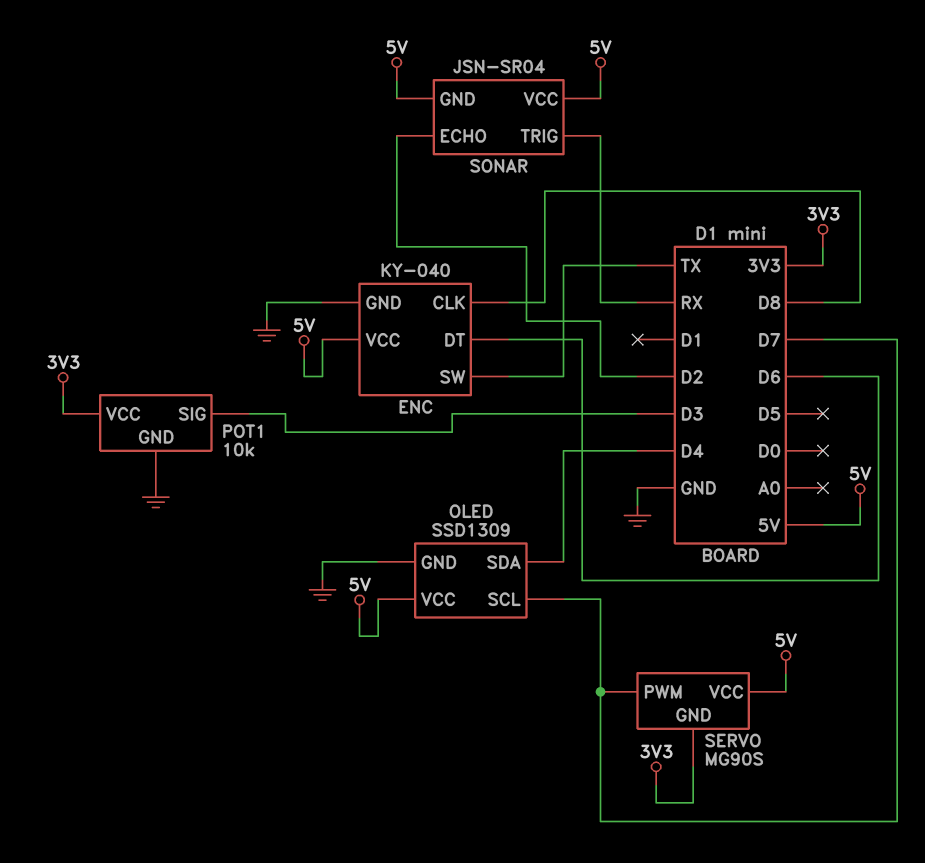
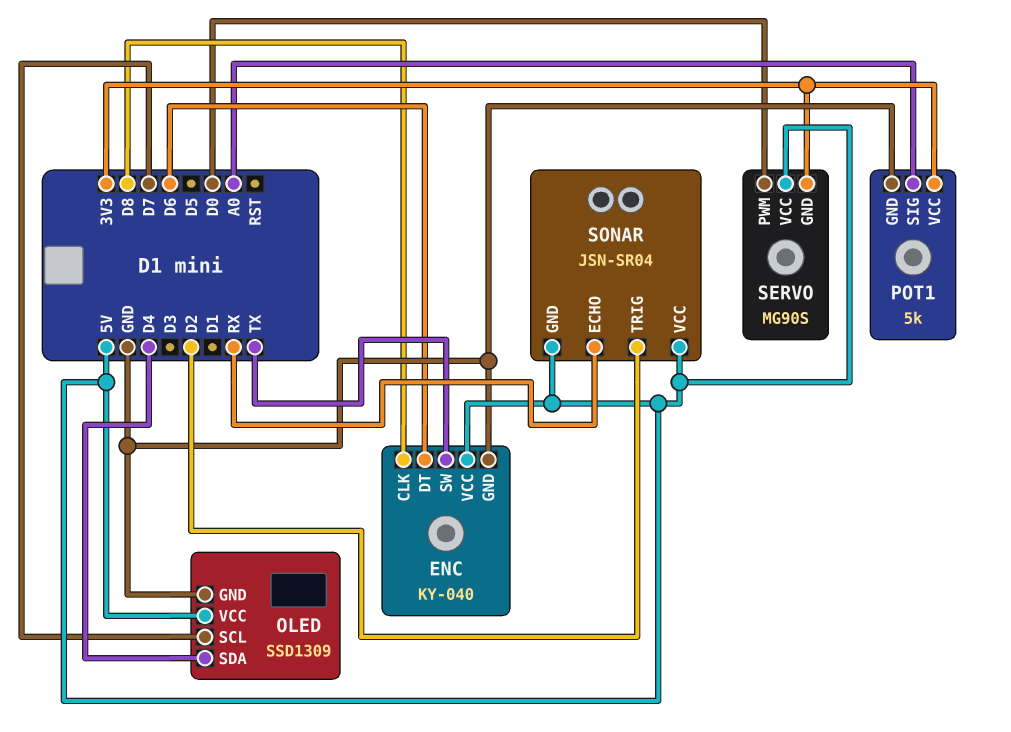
POT1: 10k -> 5k
POT1 pin SIG: D3 -> A0
SERVO pin PWM: D7 -> D0
SONAR pin ECHO: D2 -> RX
SONAR pin TRIG: RX -> D2

